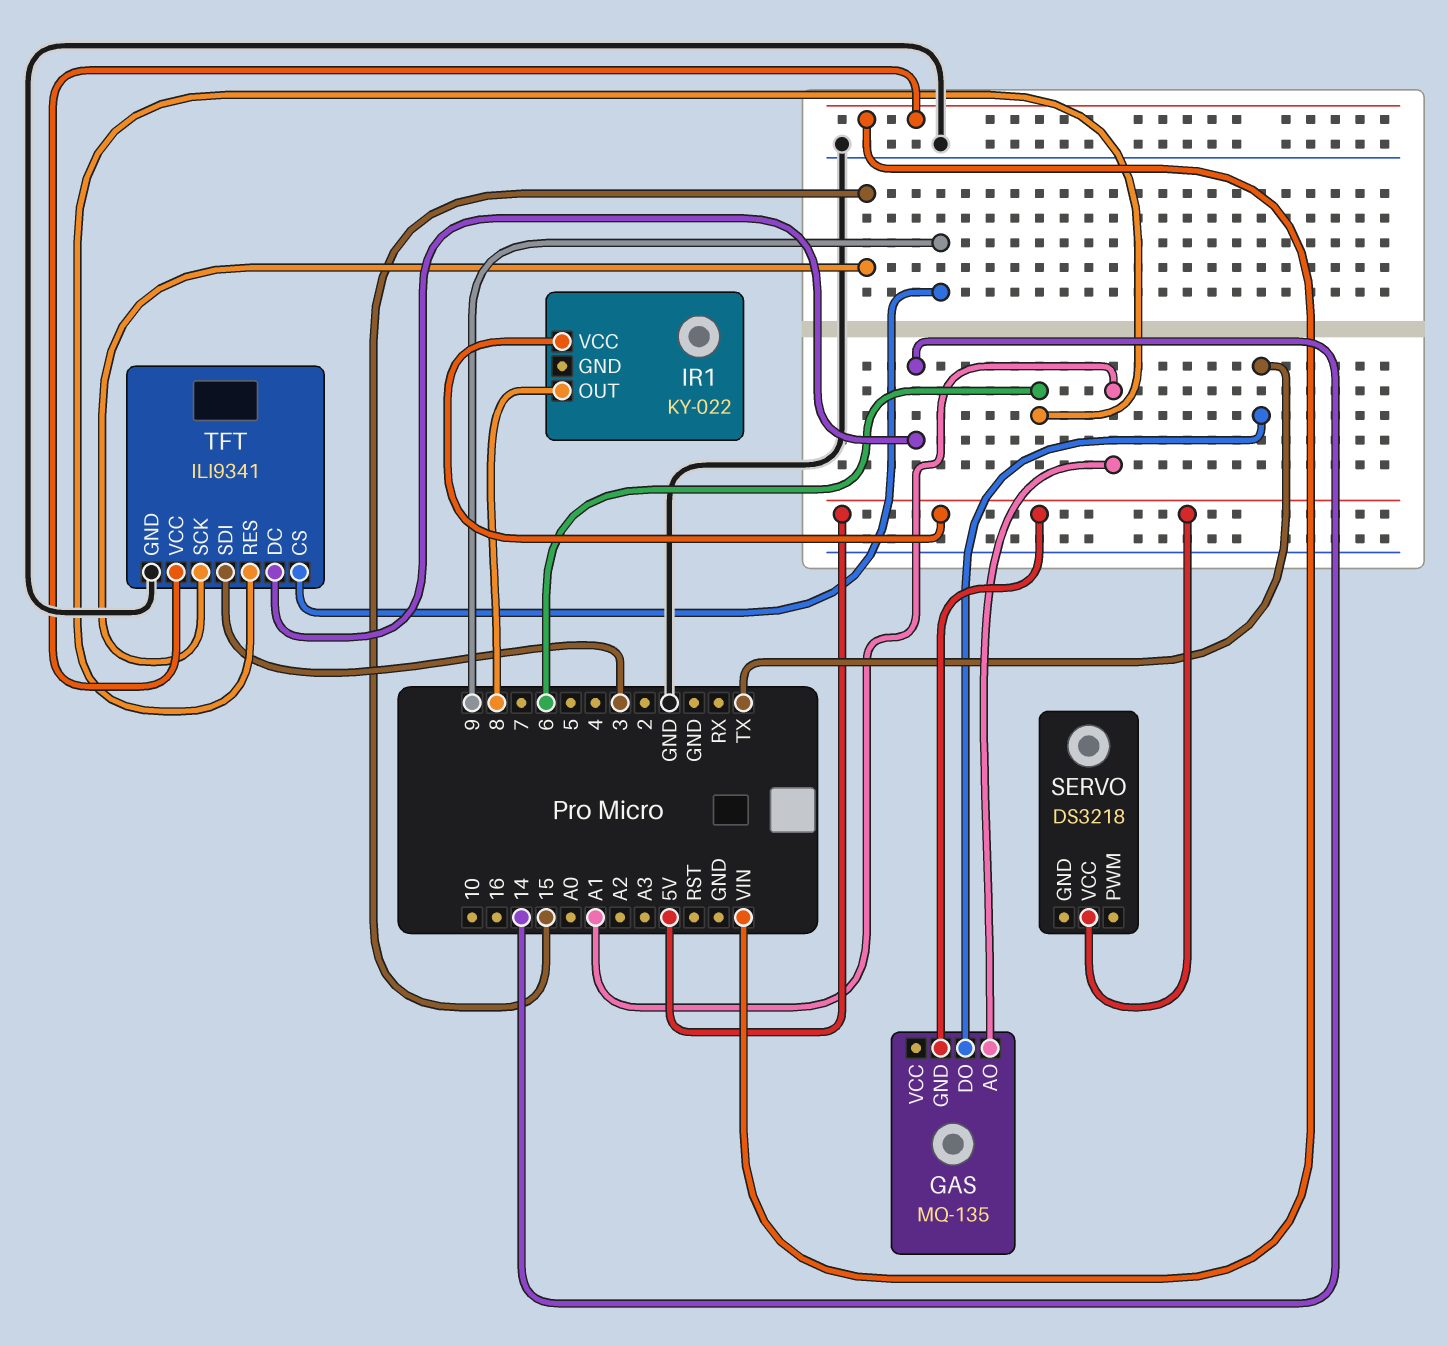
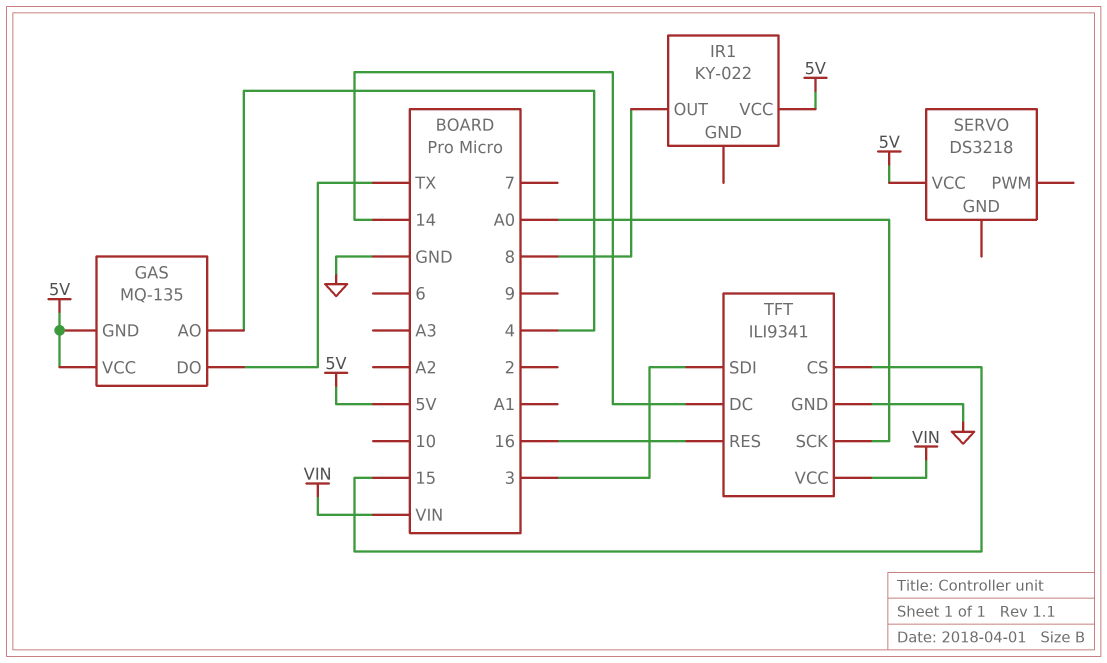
GAS pin AO: A1 -> 4
GAS pin VCC: none -> 5V
TFT pin CS: 9 -> 15
TFT pin RES: 6 -> 16
TFT pin SCK: 15 -> A0

